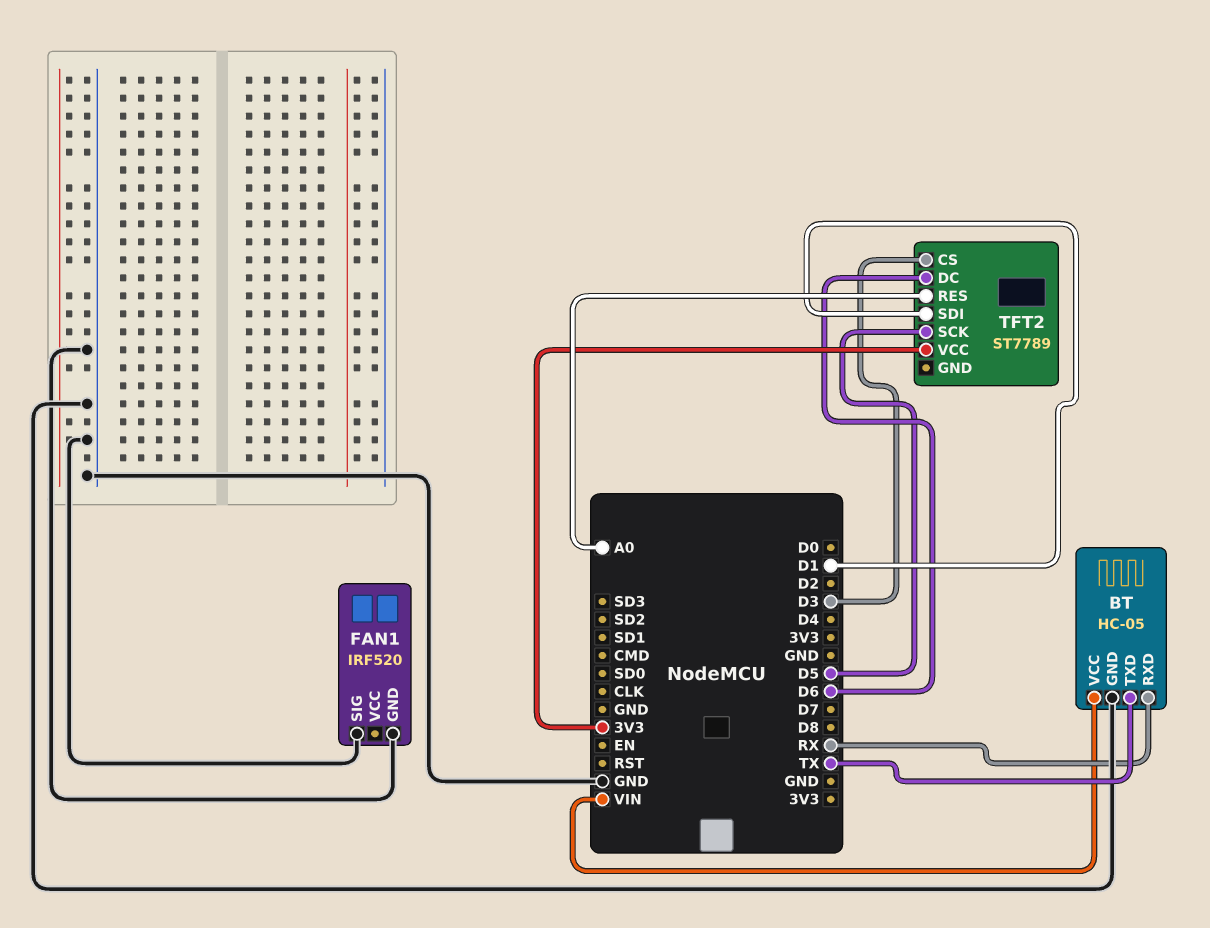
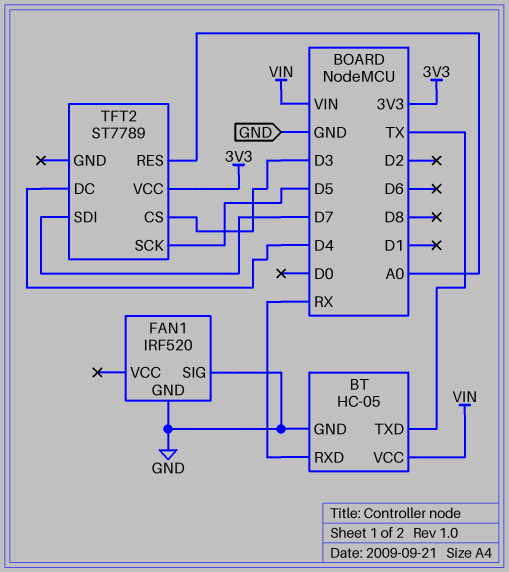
TFT2 pin DC: D6 -> D4
TFT2 pin SDI: D1 -> D7

